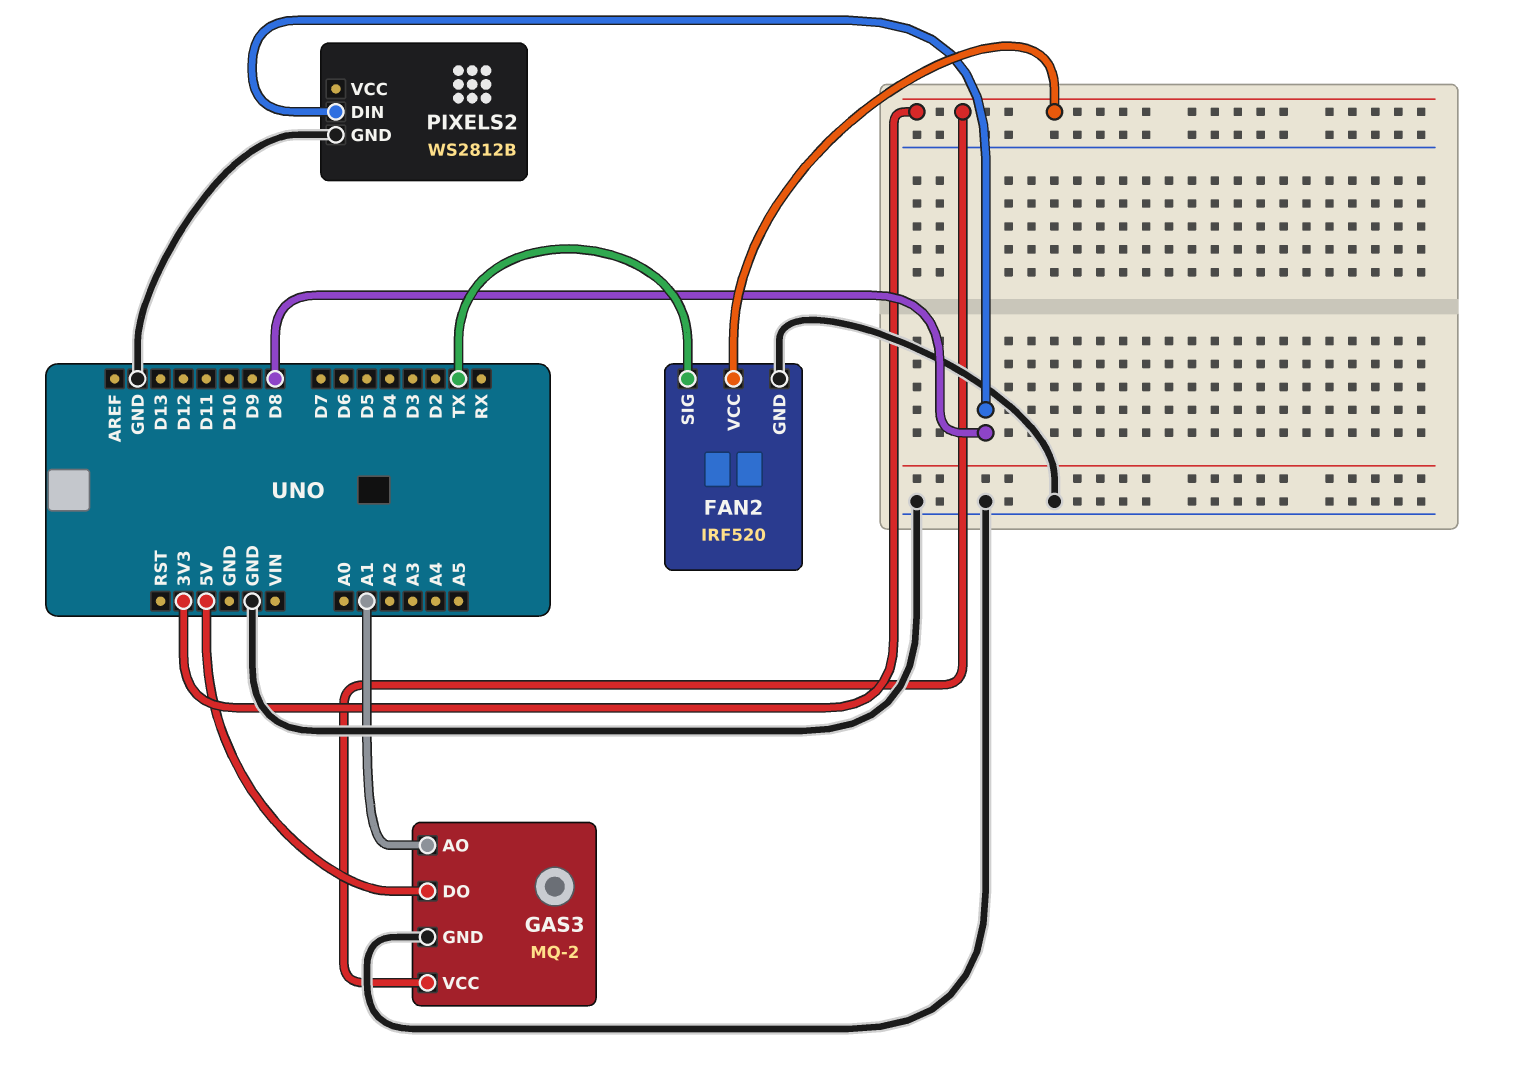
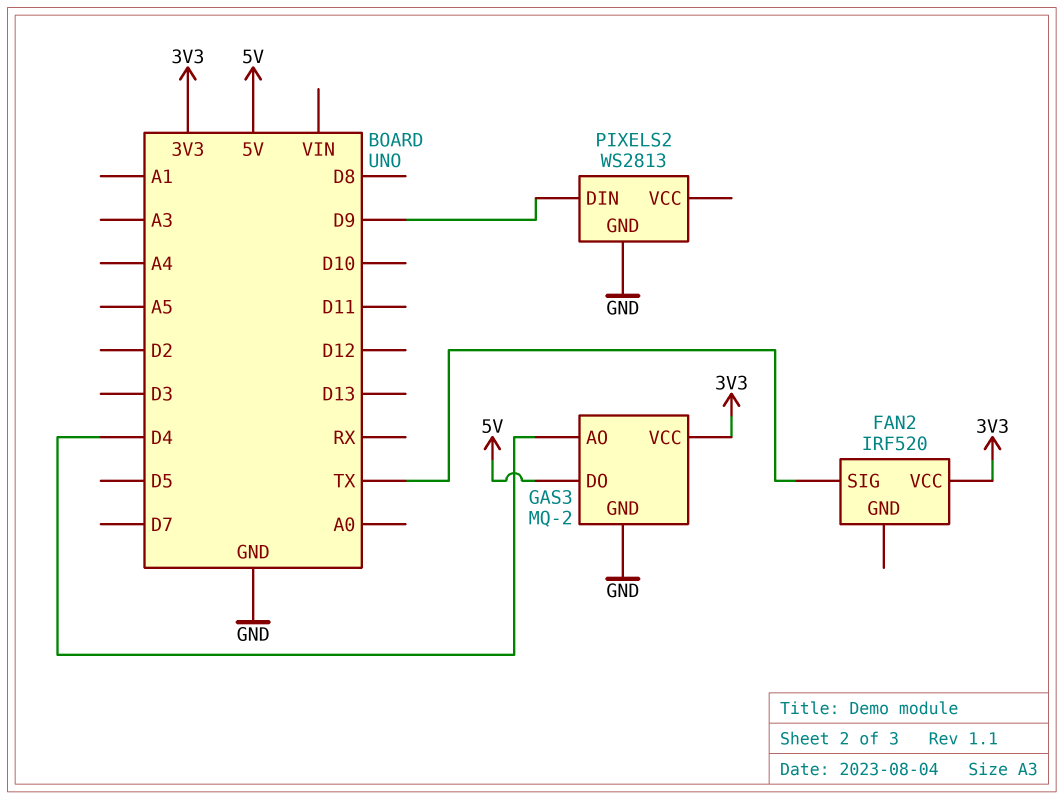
FAN2 pin GND: GND -> none
GAS3 pin AO: A1 -> D4
PIXELS2: WS2812B -> WS2813
PIXELS2 pin DIN: D8 -> D9

